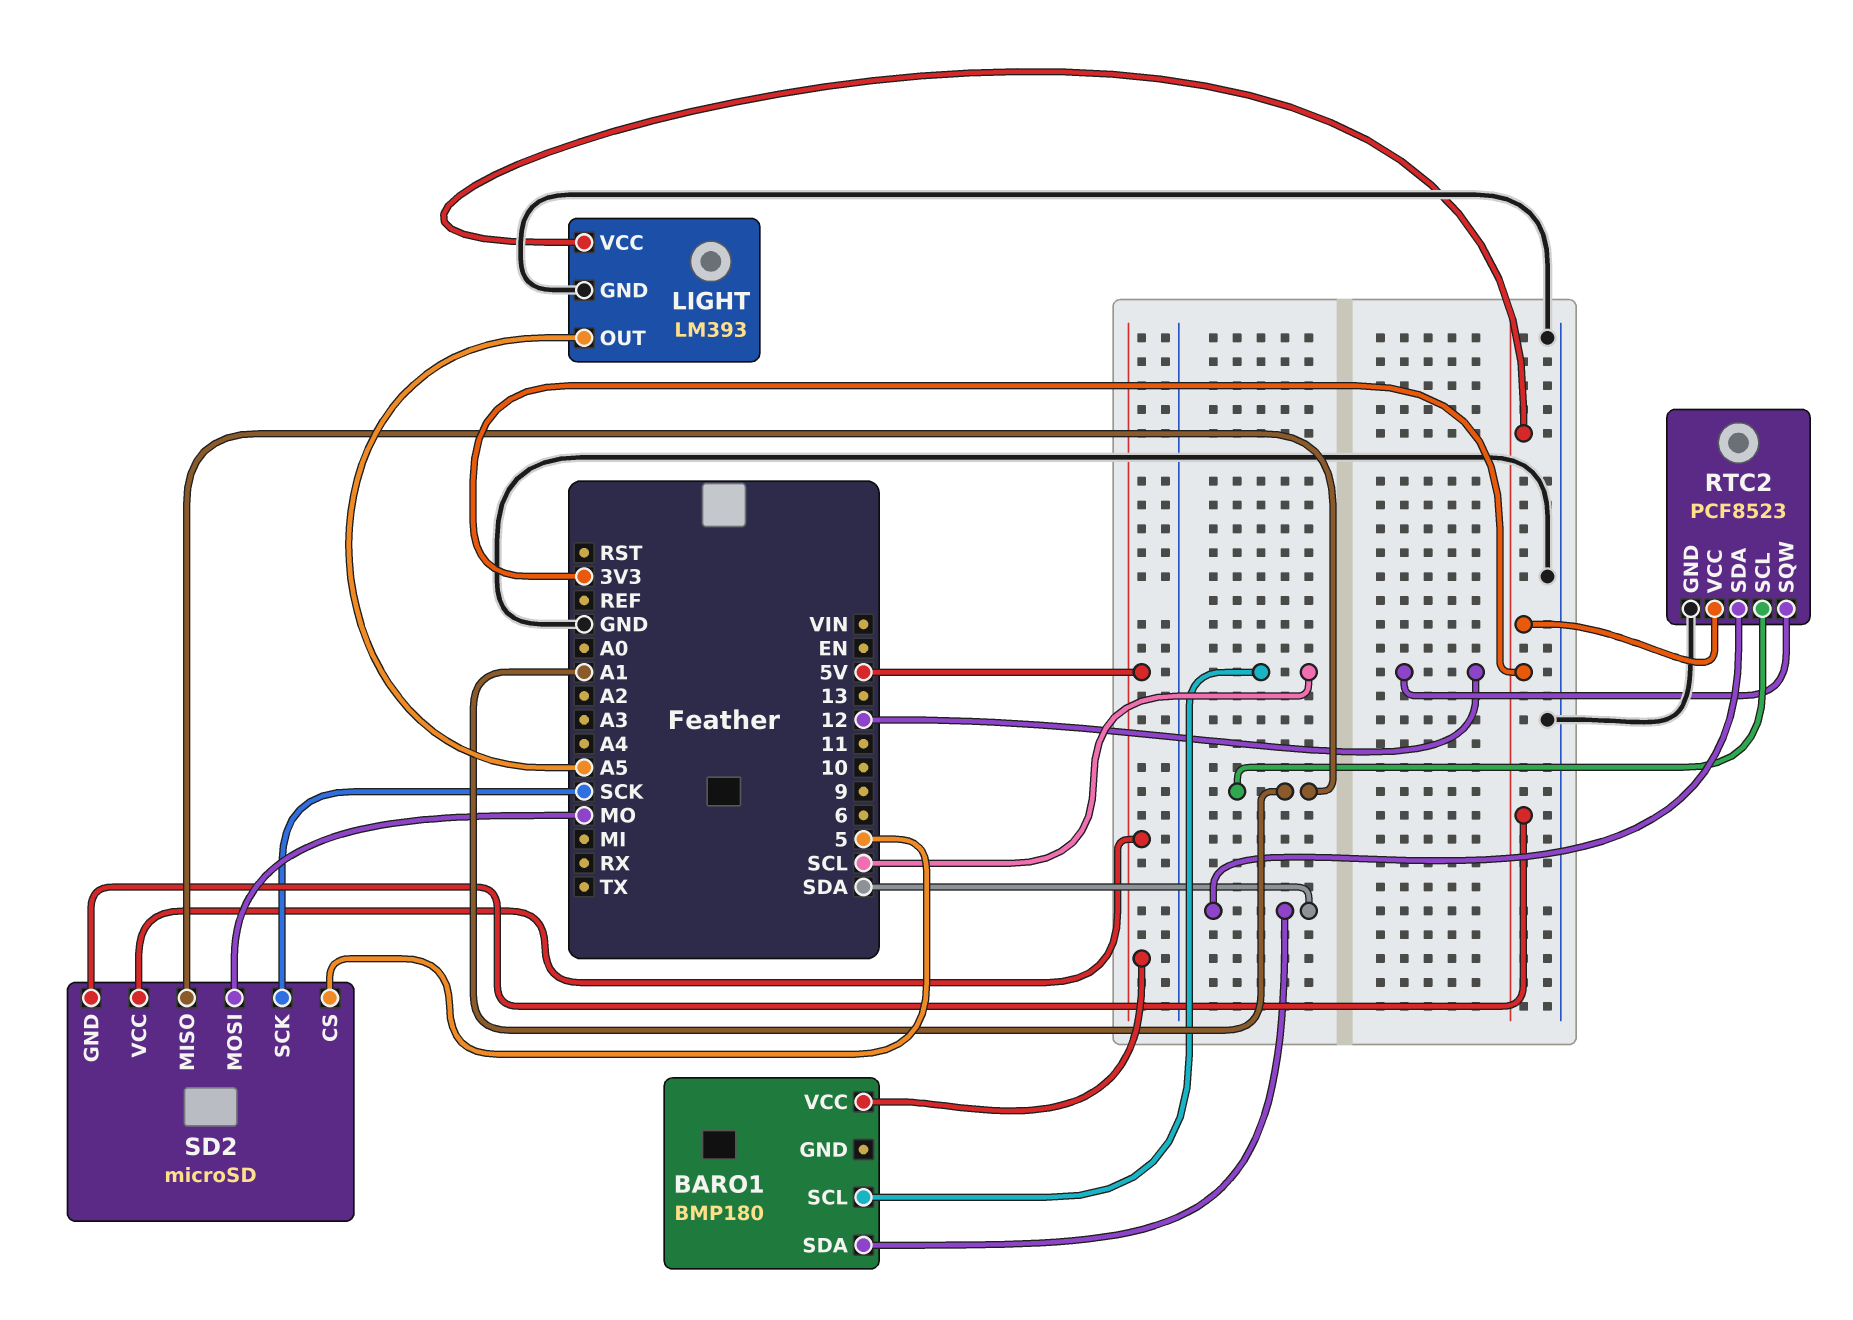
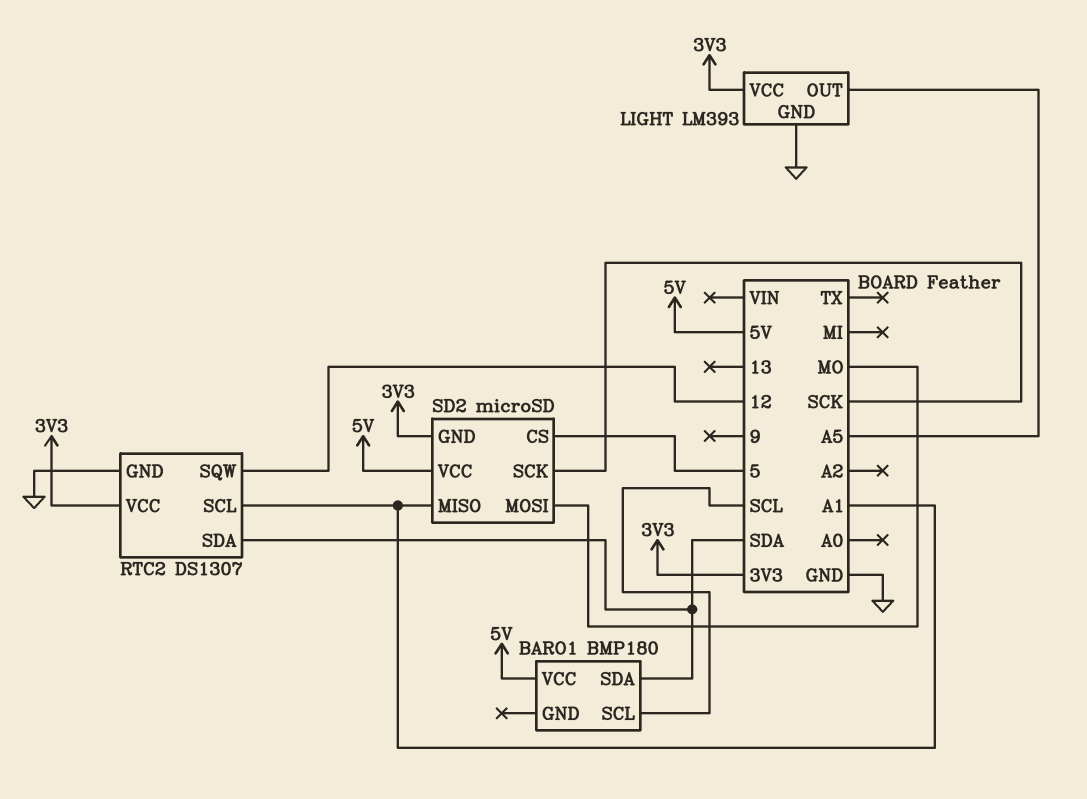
RTC2: PCF8523 -> DS1307

